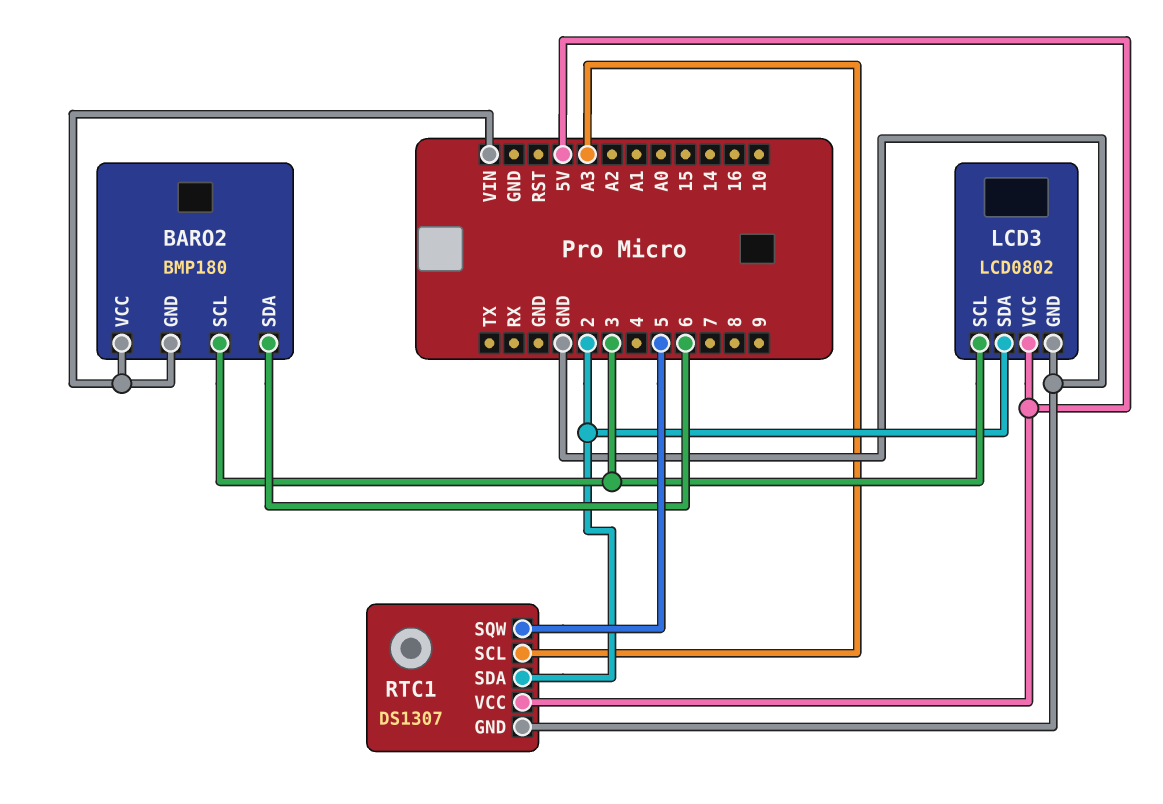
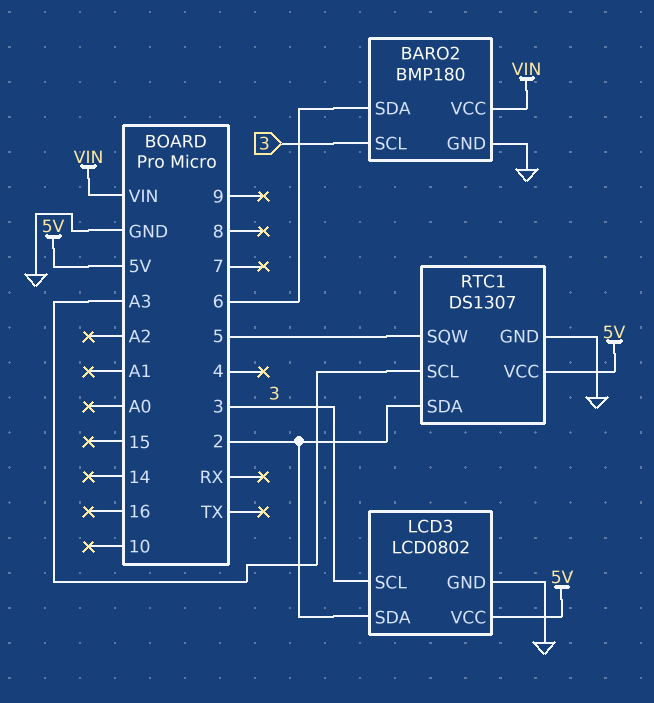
BARO2 pin GND: VIN -> GND

